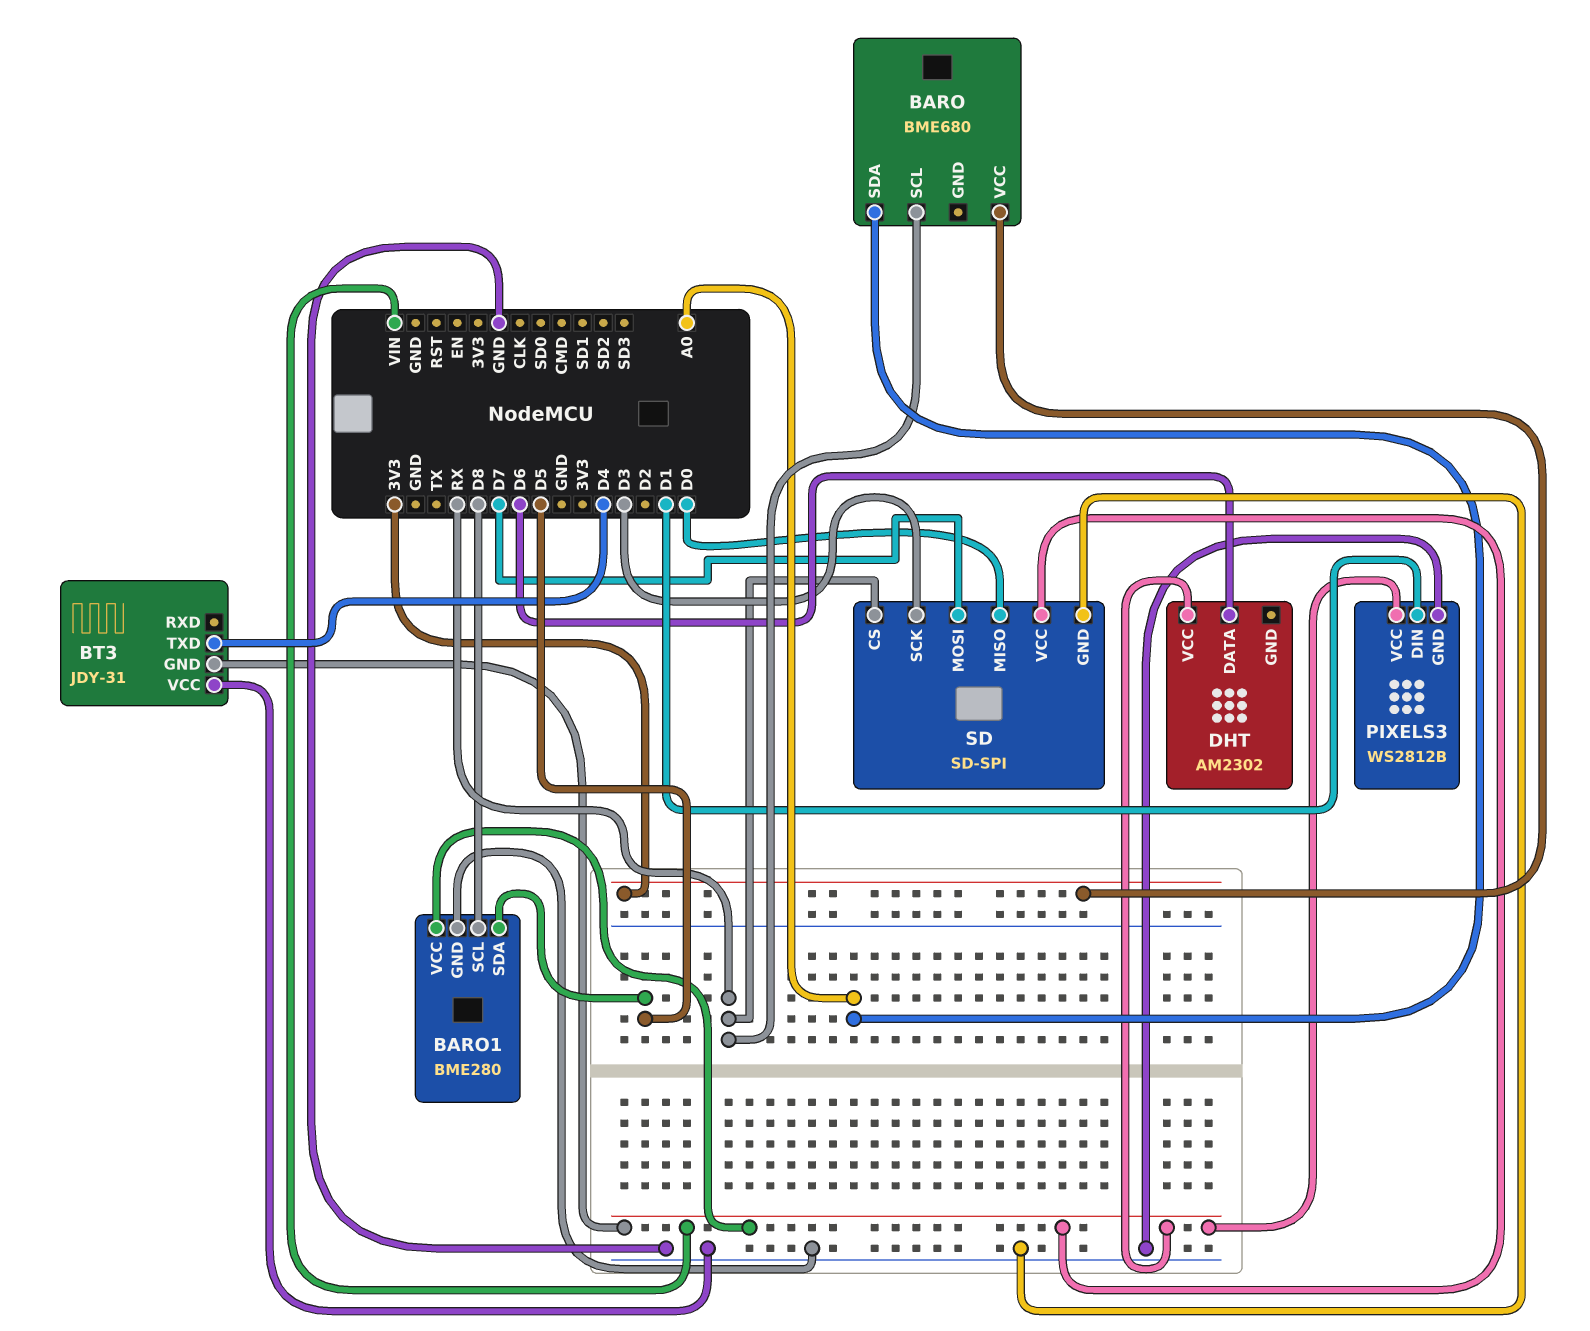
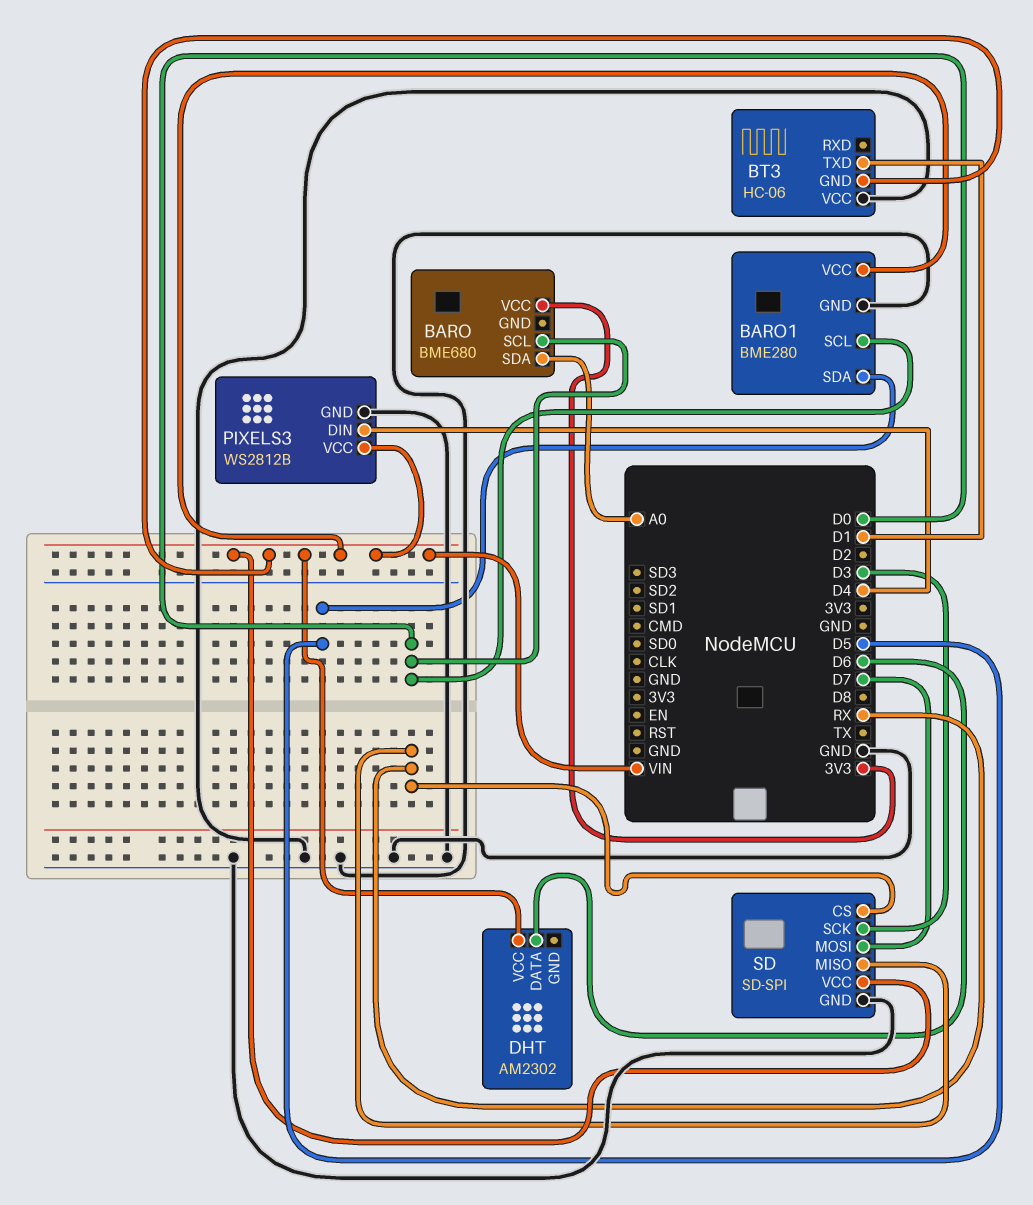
BARO pin SCL: RX -> D0
BARO1 pin SCL: D8 -> D0
BT3: JDY-31 -> HC-06
BT3 pin TXD: D4 -> D1
PIXELS3 pin DIN: D1 -> D4
SD pin MISO: D0 -> RX

